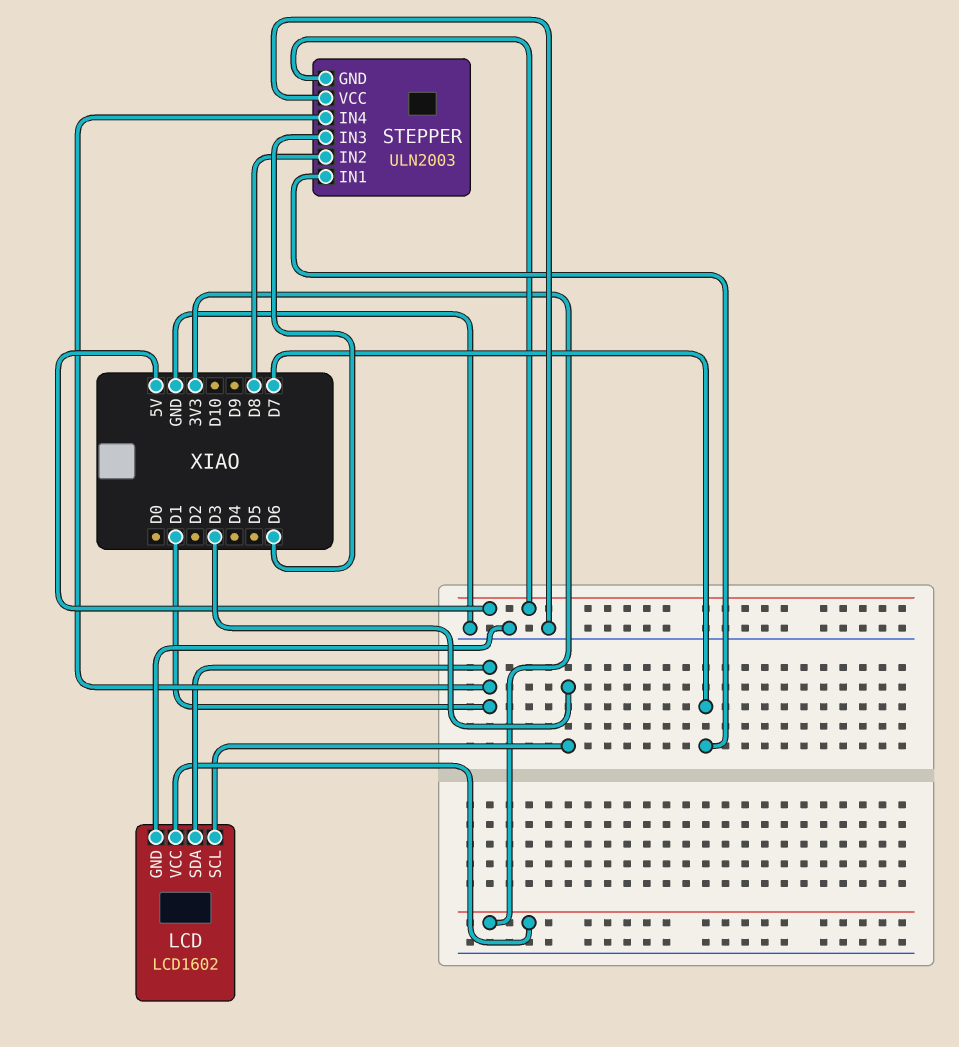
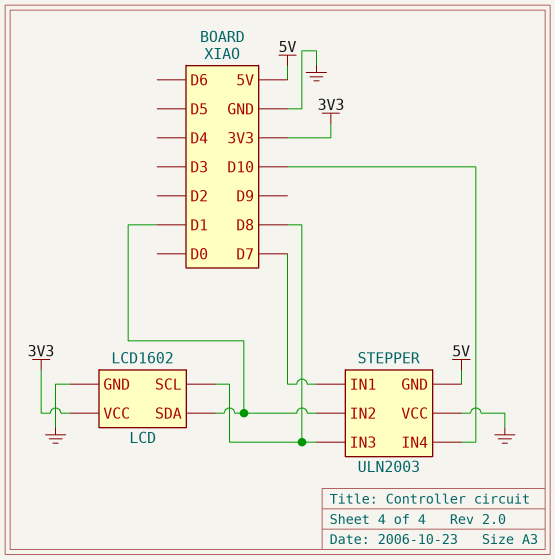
LCD pin SCL: D3 -> D8
STEPPER pin IN2: D8 -> D1
STEPPER pin IN3: D6 -> D8
STEPPER pin IN4: D1 -> D10

